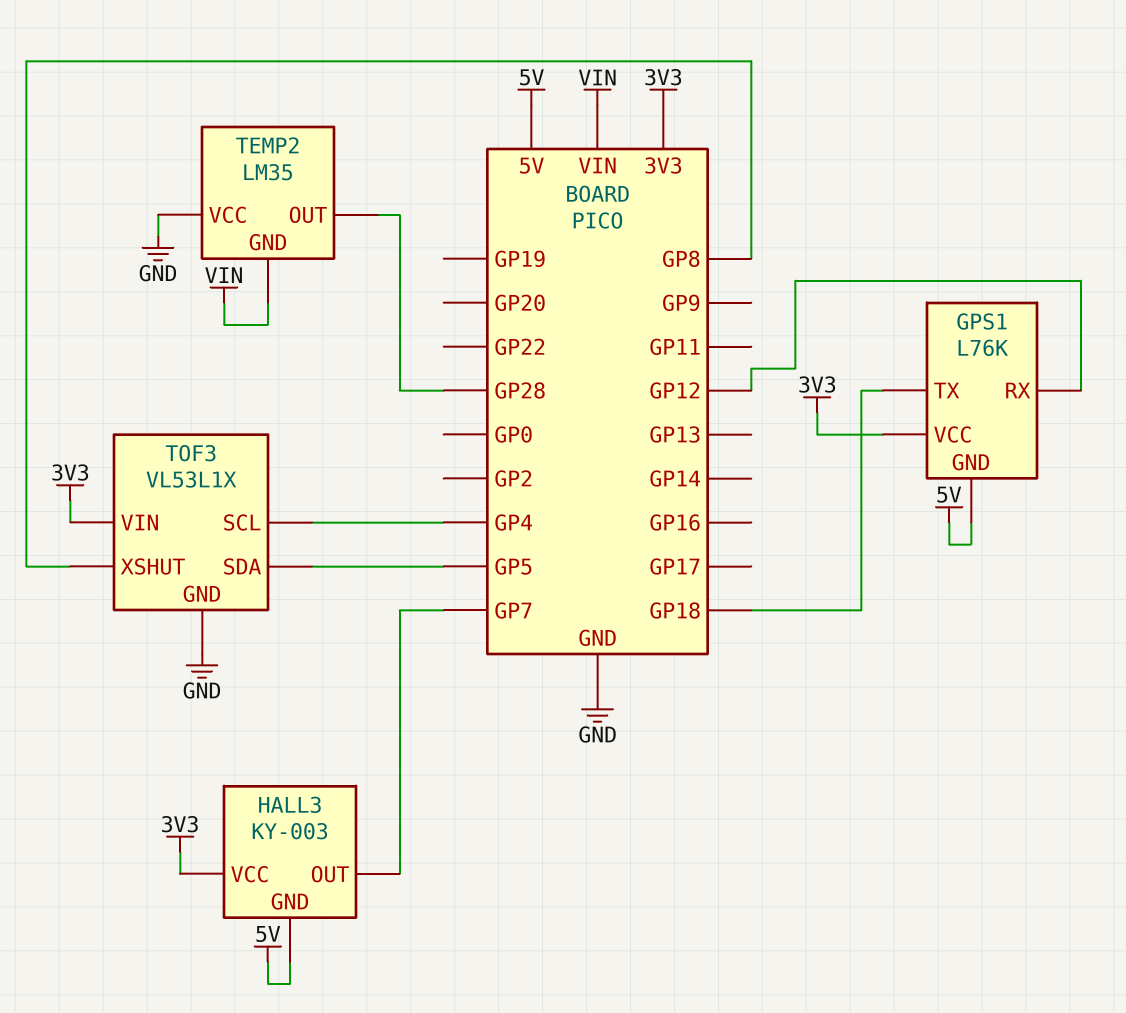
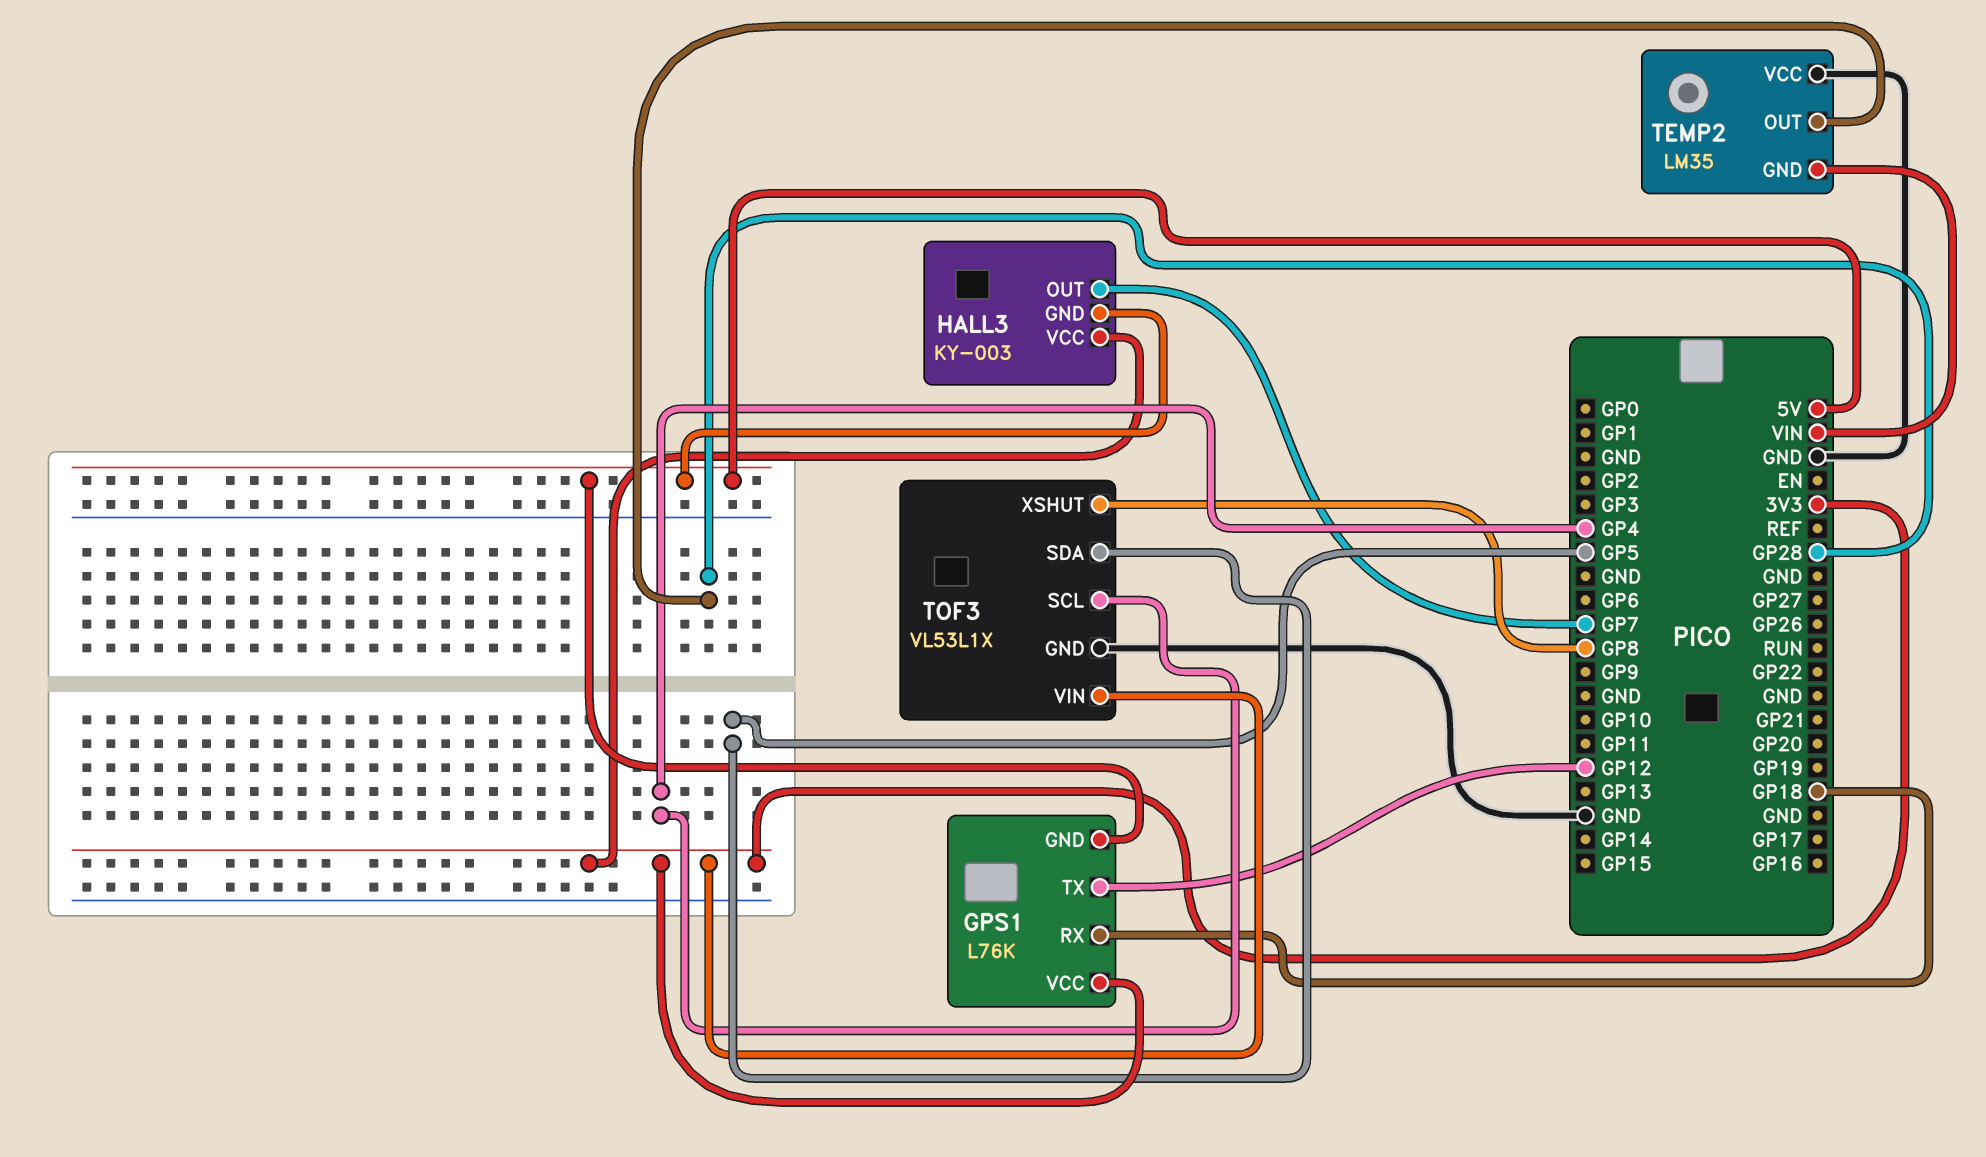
GPS1 pin RX: GP12 -> GP18
GPS1 pin TX: GP18 -> GP12

